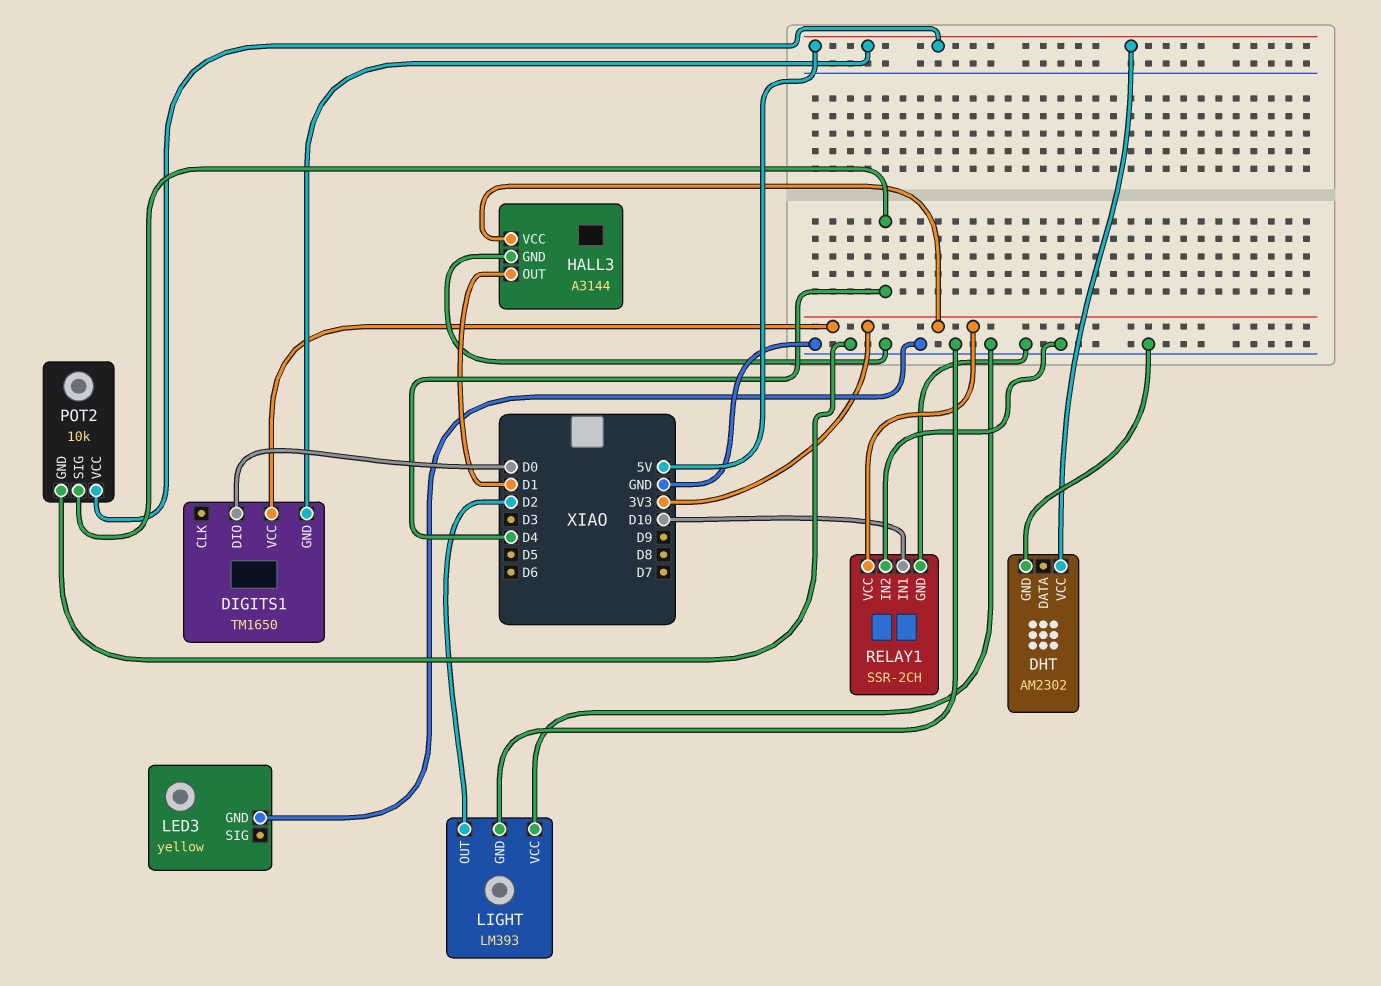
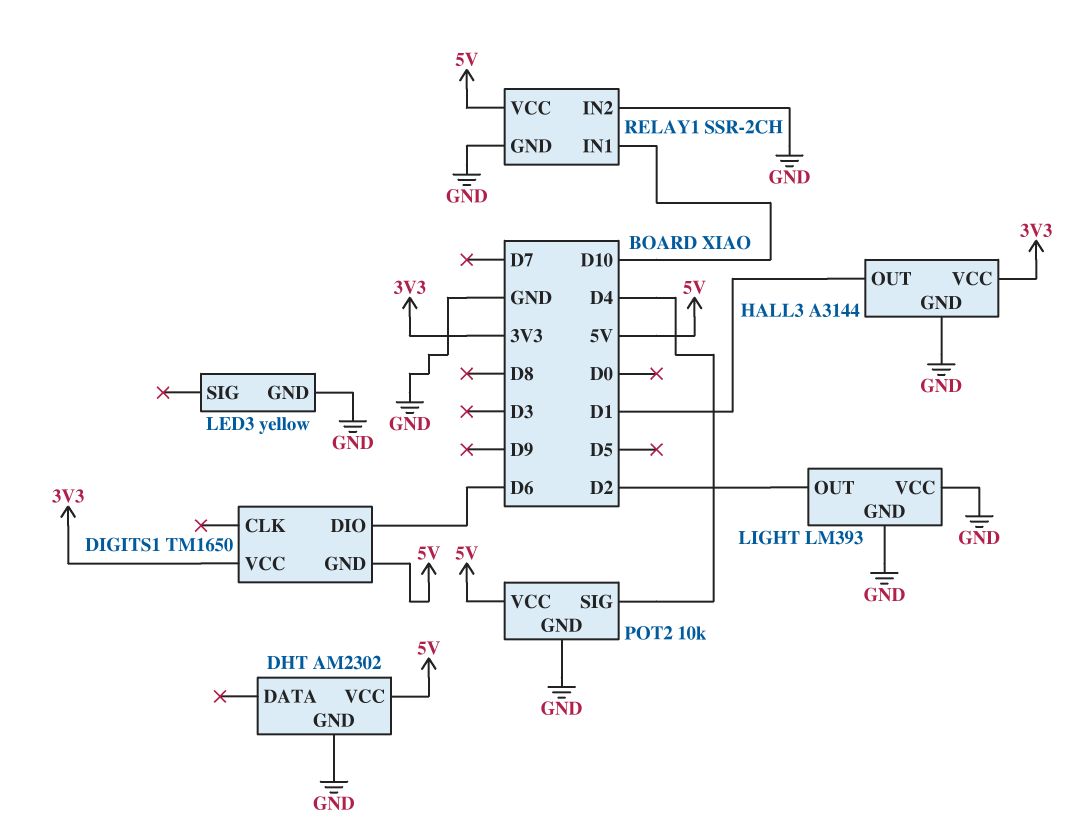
DIGITS1 pin DIO: D0 -> D6
RELAY1 pin VCC: 3V3 -> 5V

